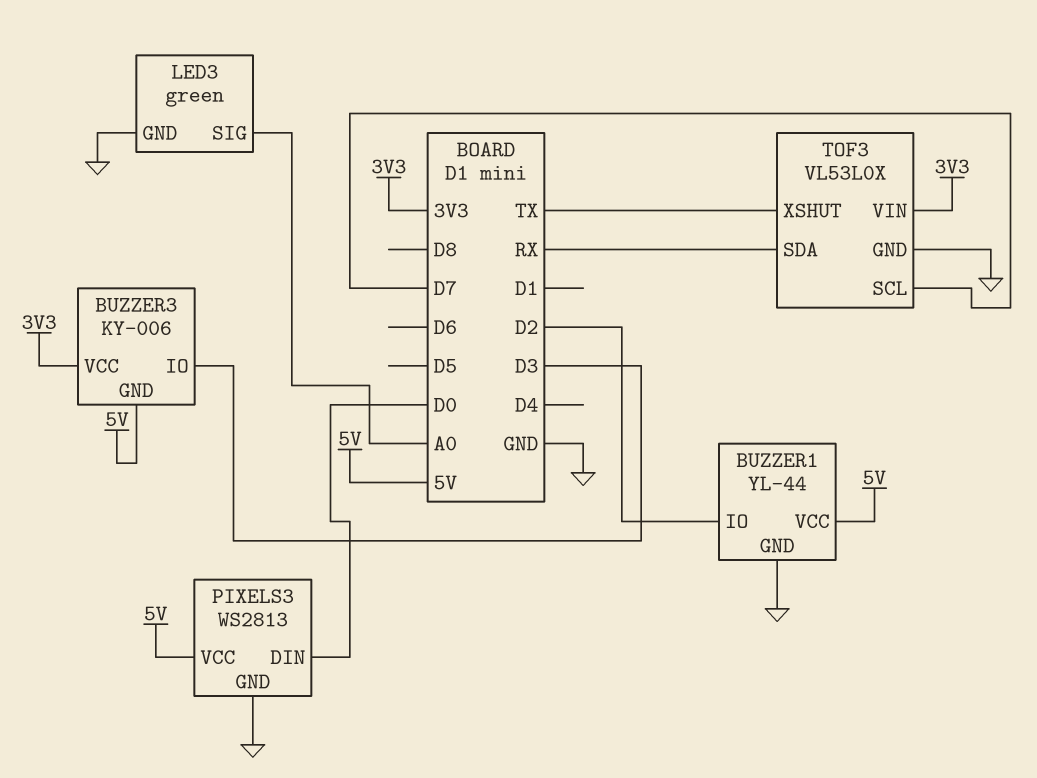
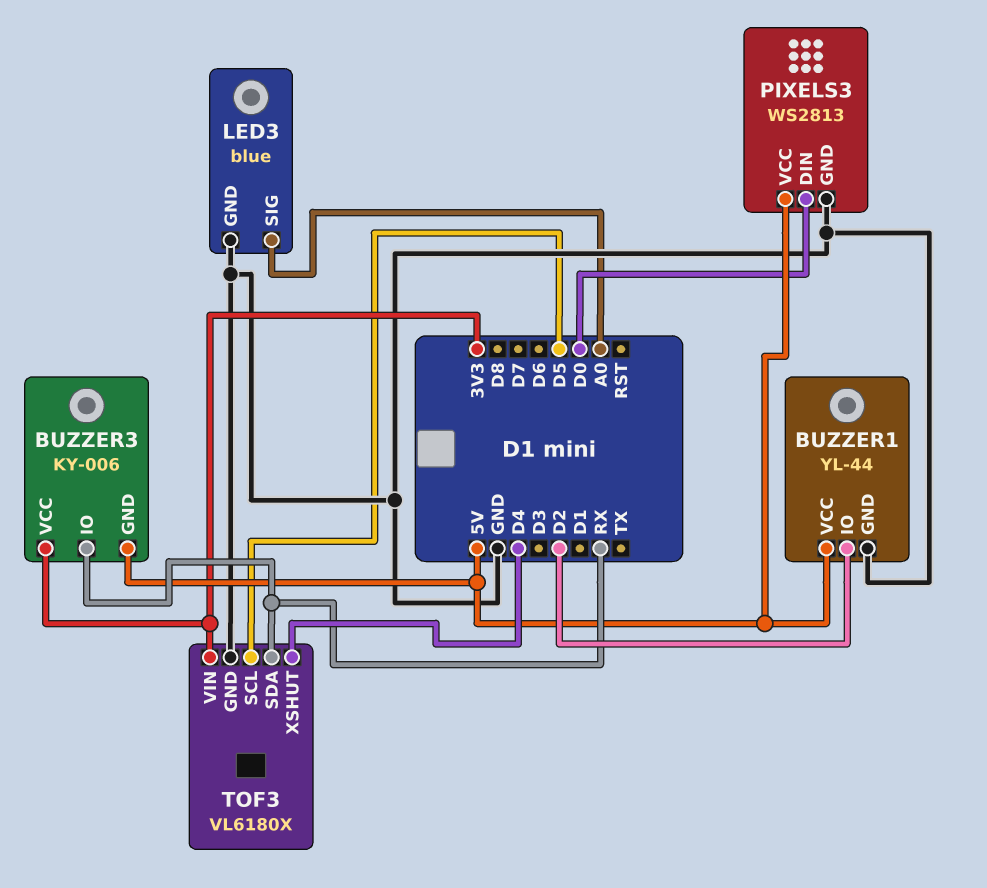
BUZZER3 pin IO: D3 -> RX
LED3: green -> blue
TOF3: VL53L0X -> VL6180X
TOF3 pin SCL: D7 -> D5
TOF3 pin XSHUT: TX -> D4

